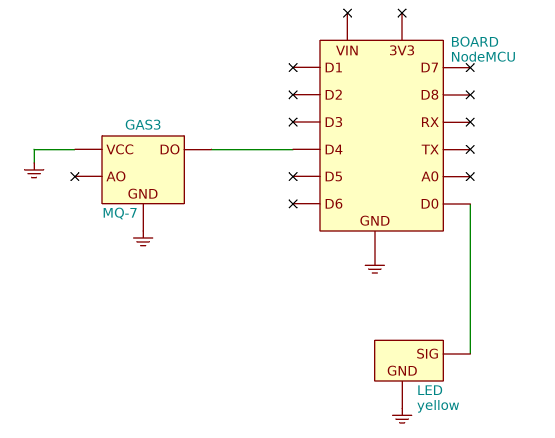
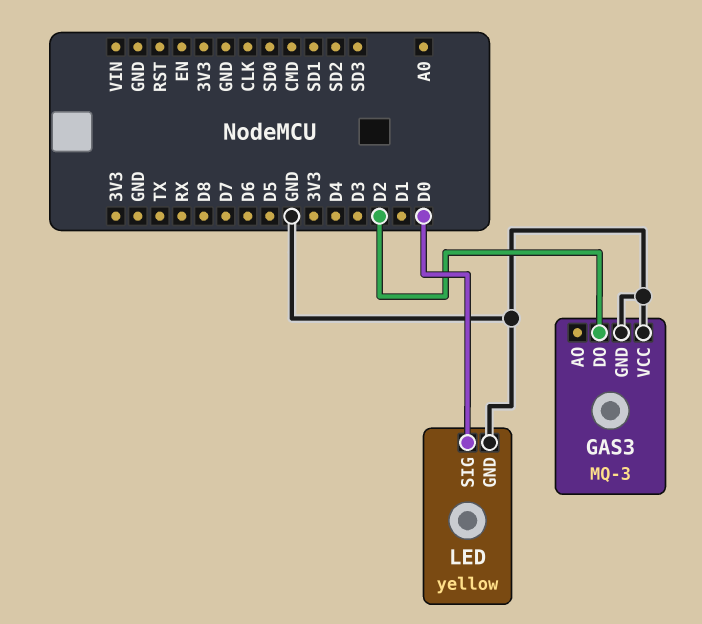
GAS3: MQ-7 -> MQ-3
GAS3 pin DO: D4 -> D2

